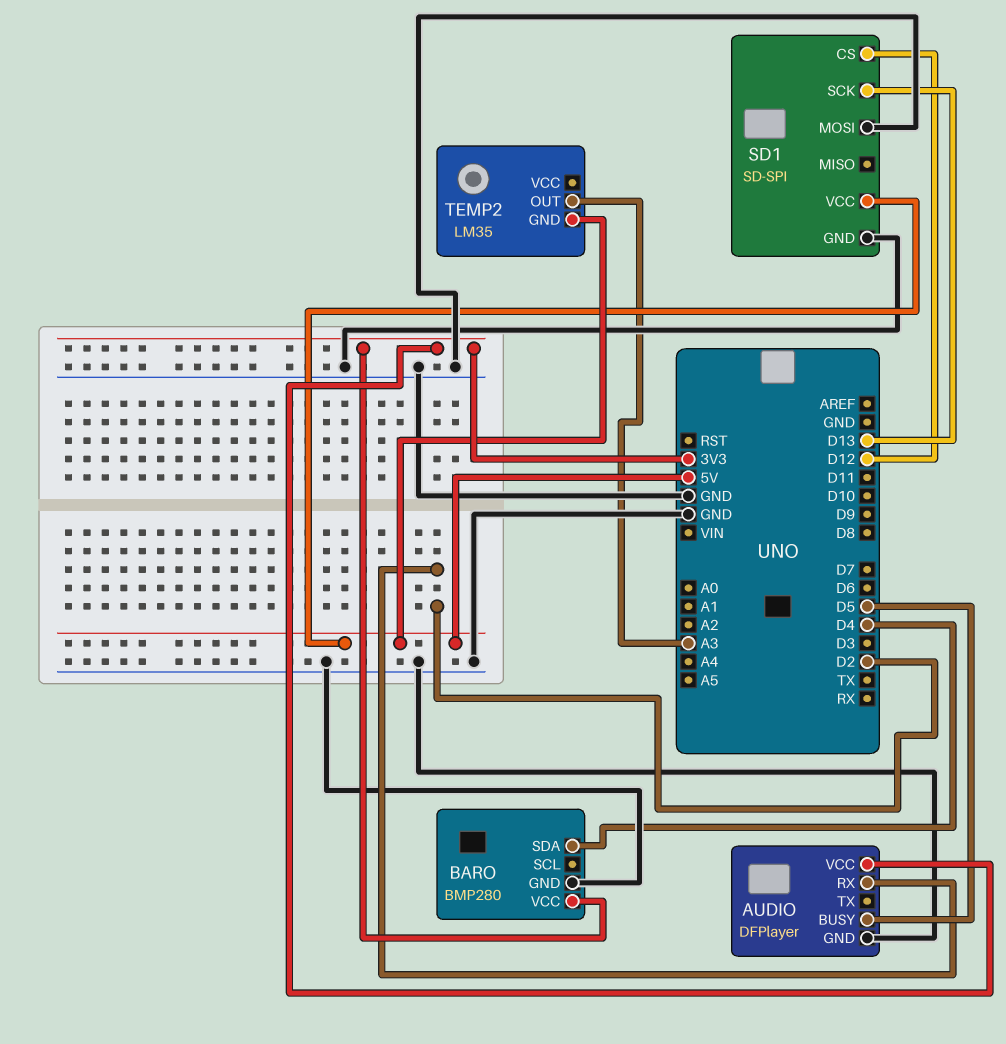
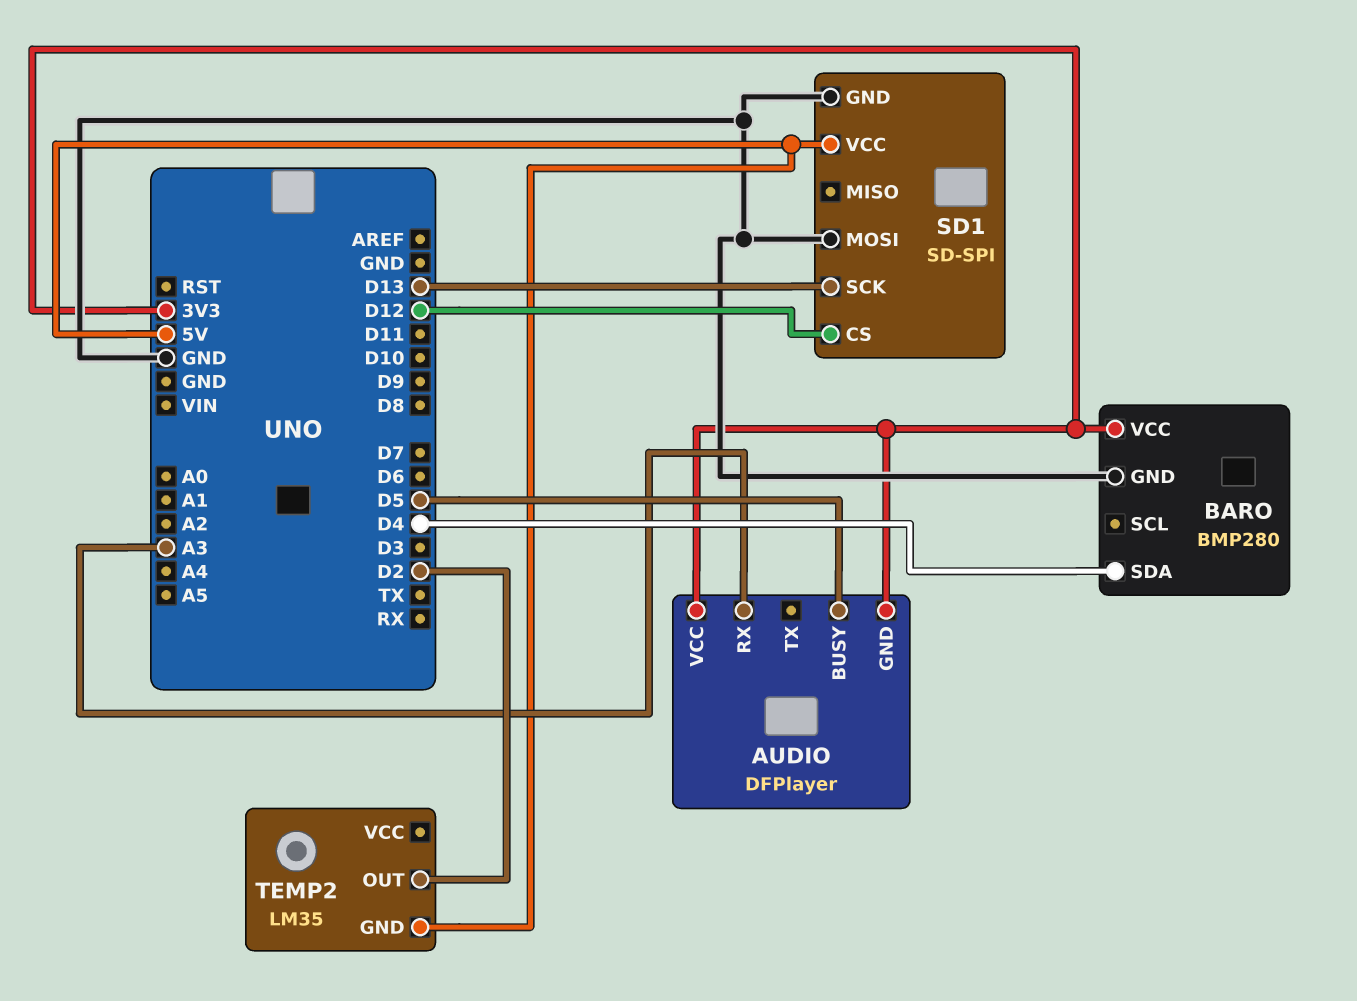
AUDIO pin GND: GND -> 3V3
AUDIO pin RX: D2 -> A3
TEMP2 pin OUT: A3 -> D2

